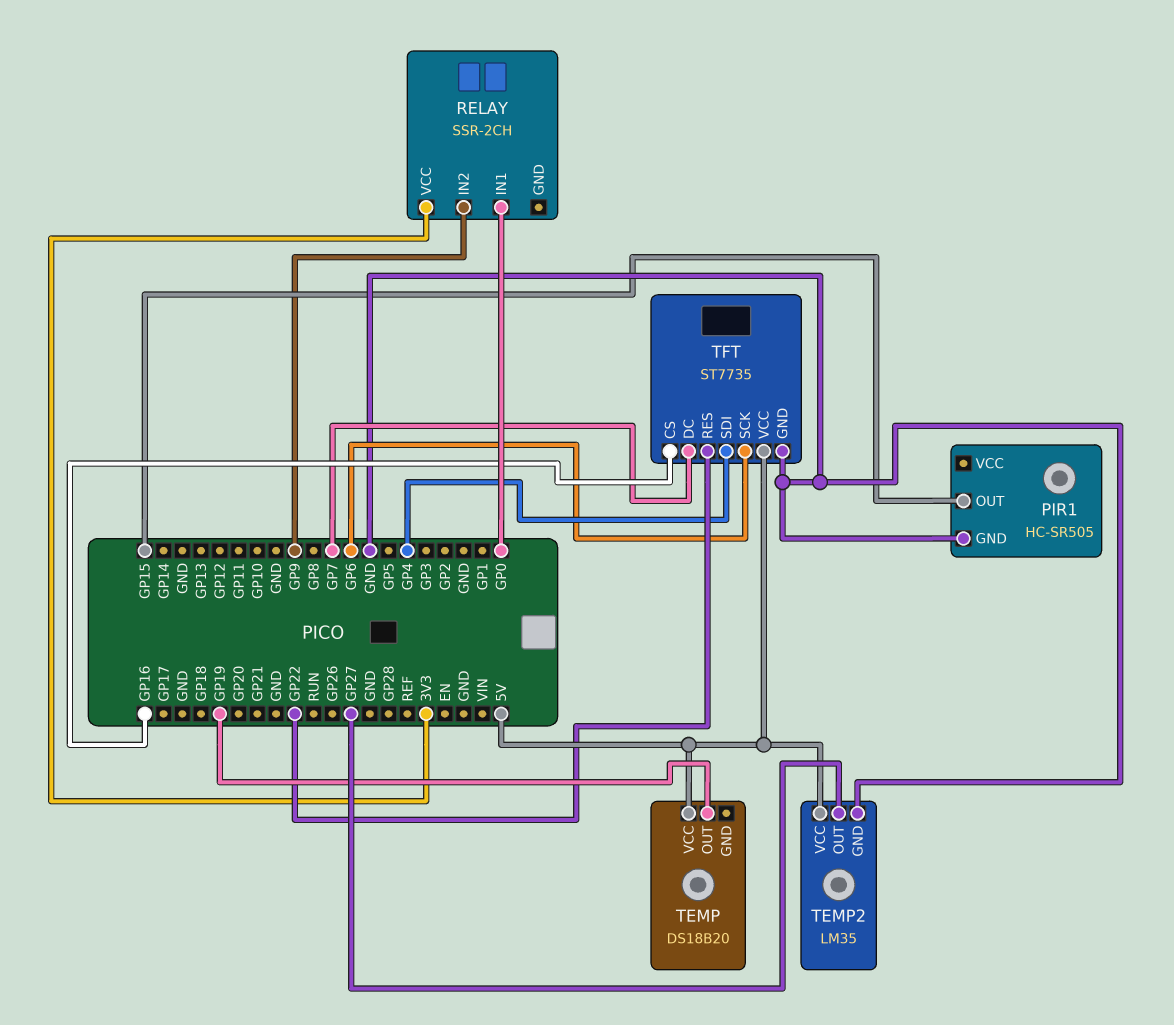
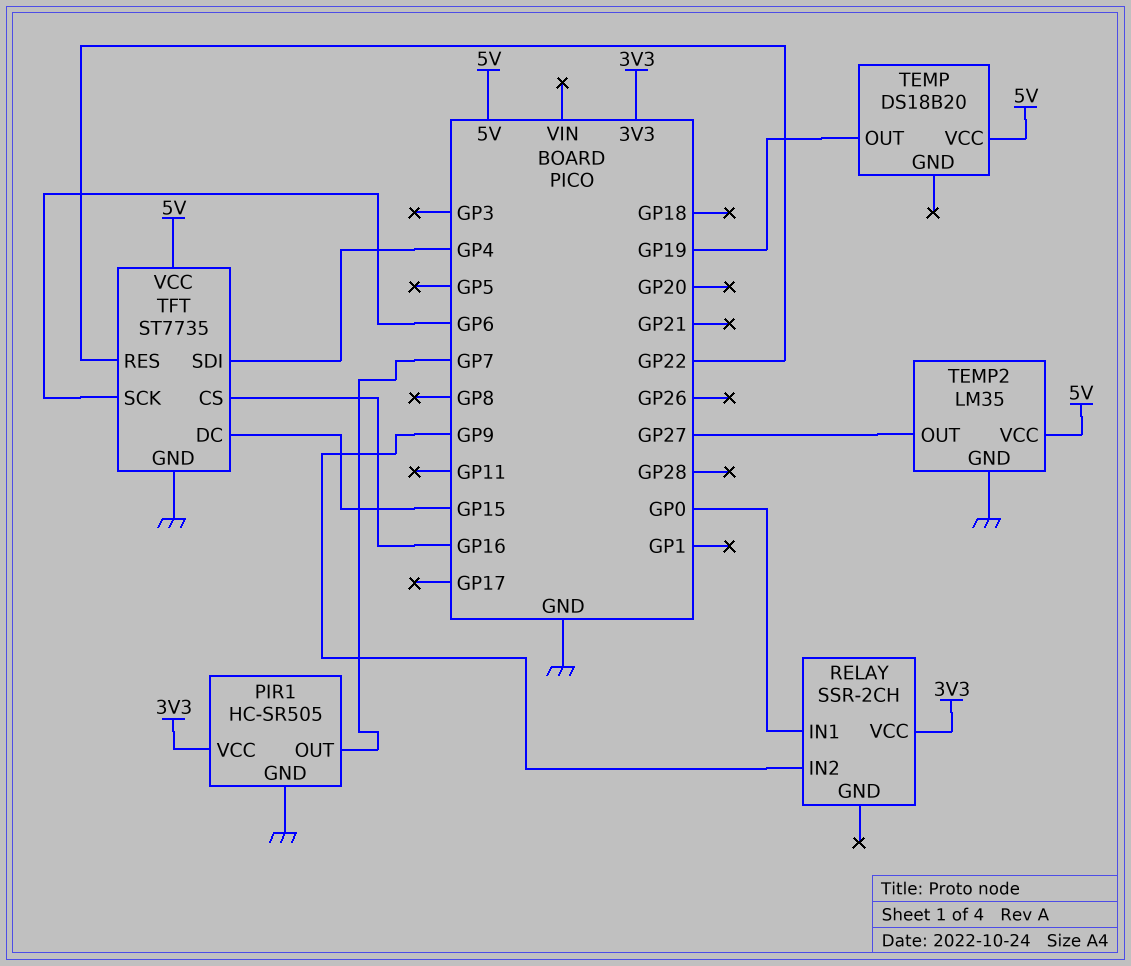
PIR1 pin OUT: GP15 -> GP7
PIR1 pin VCC: none -> 3V3
TFT pin DC: GP7 -> GP15

